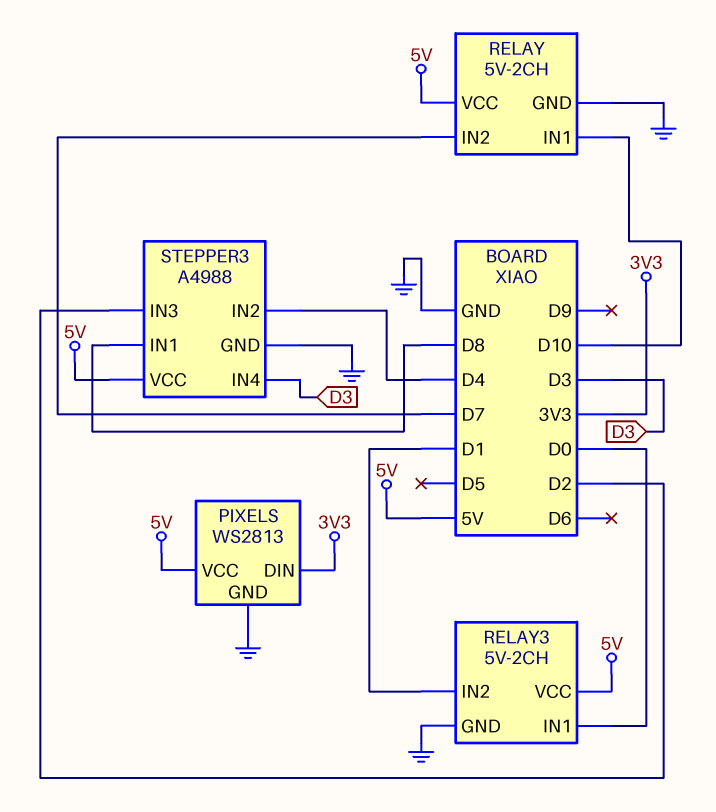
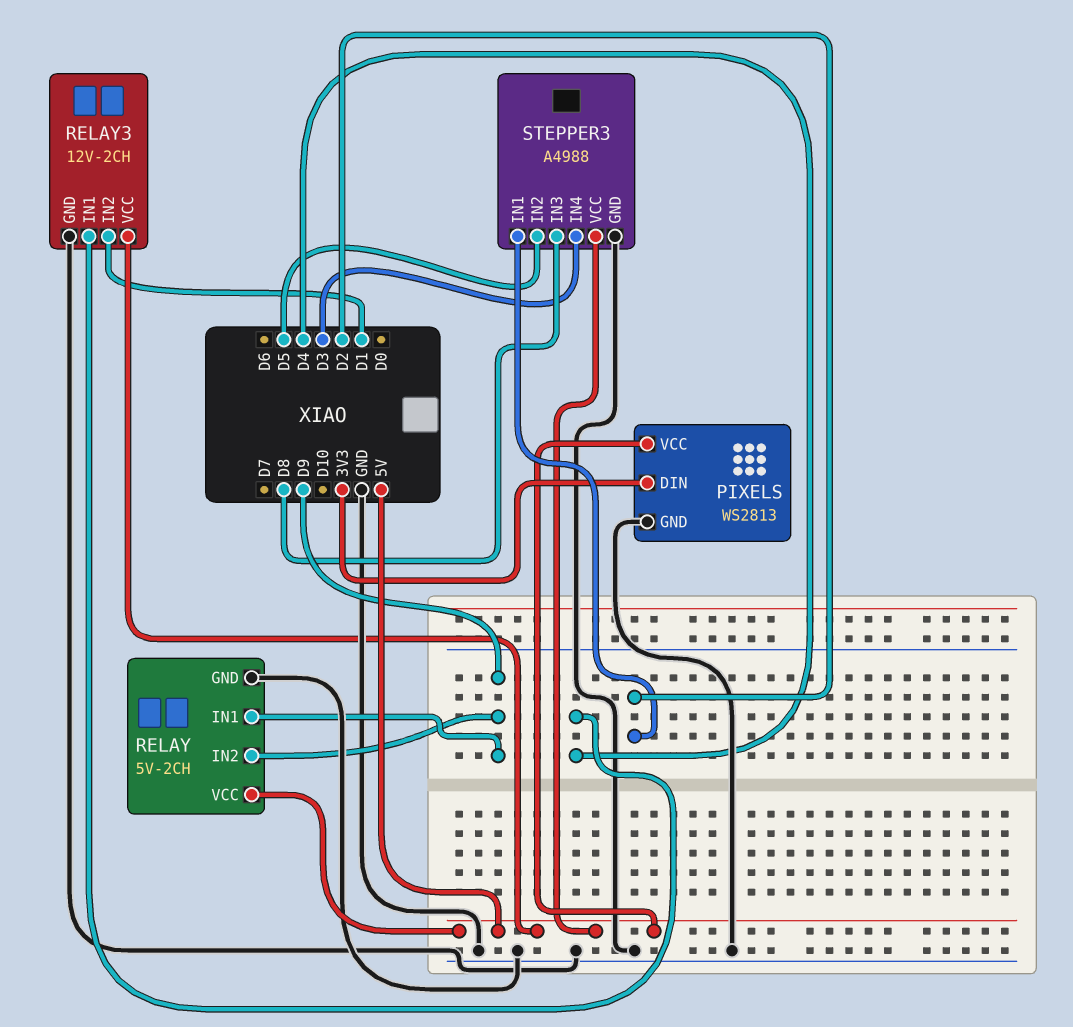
RELAY pin IN1: D10 -> D9
RELAY pin IN2: D7 -> D9
RELAY3: 5V-2CH -> 12V-2CH
RELAY3 pin IN1: D0 -> D4
STEPPER3 pin IN1: D8 -> D2
STEPPER3 pin IN2: D4 -> D5
STEPPER3 pin IN3: D2 -> D8

